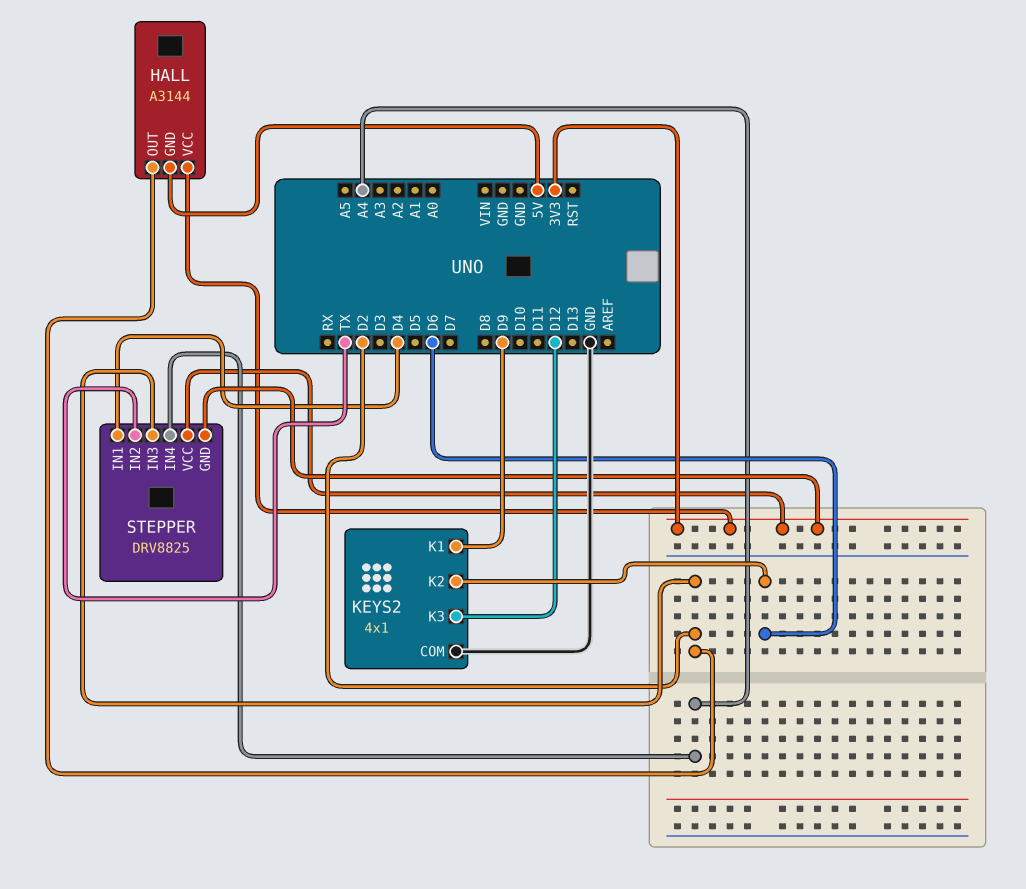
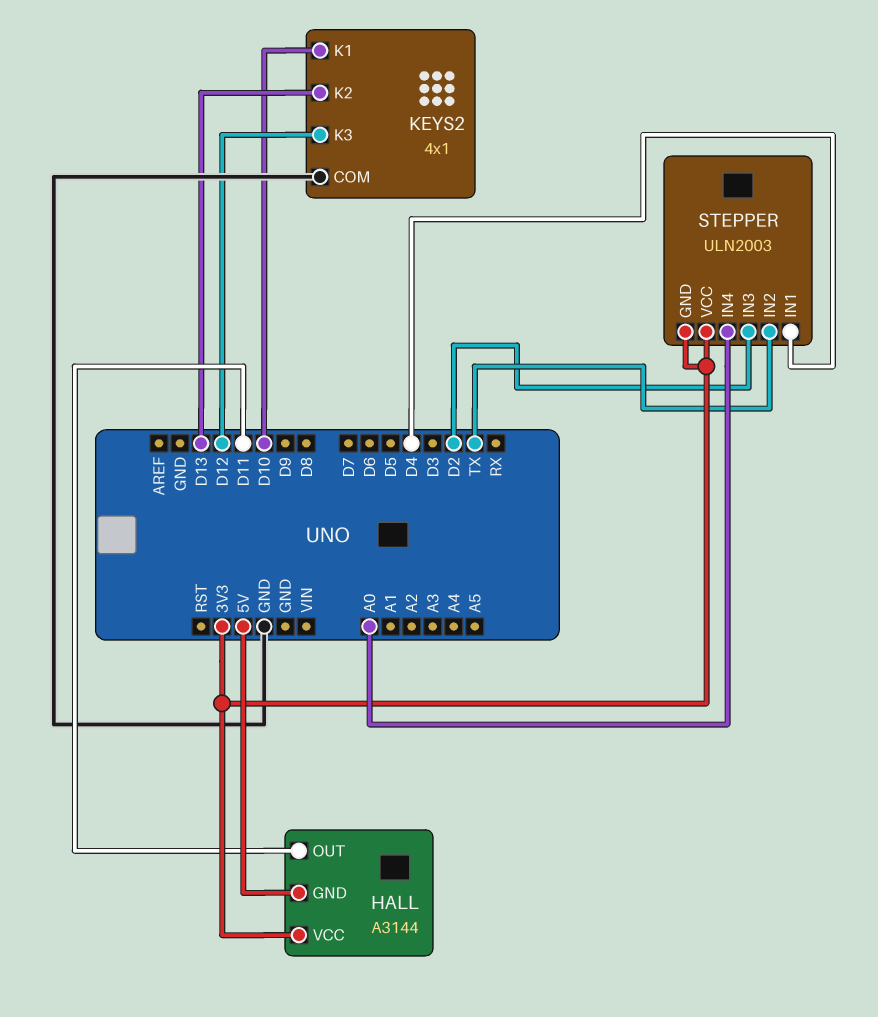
HALL pin OUT: D2 -> D11
KEYS2 pin K1: D9 -> D10
KEYS2 pin K2: D6 -> D13
STEPPER: DRV8825 -> ULN2003
STEPPER pin IN4: A4 -> A0

